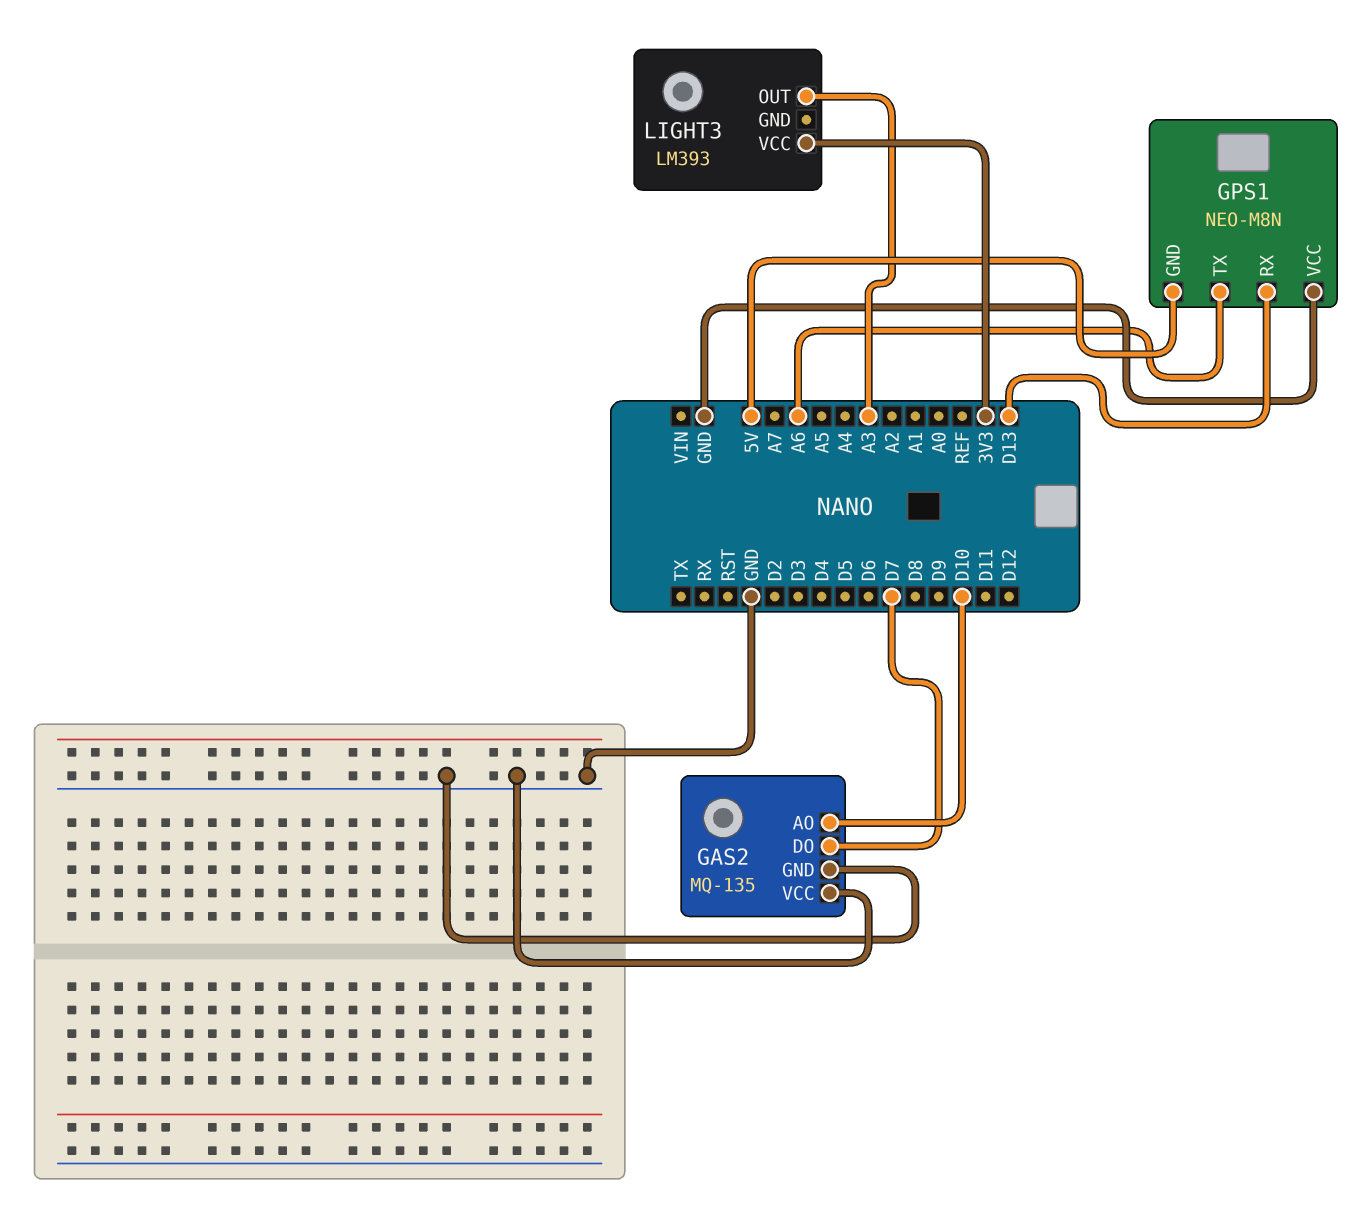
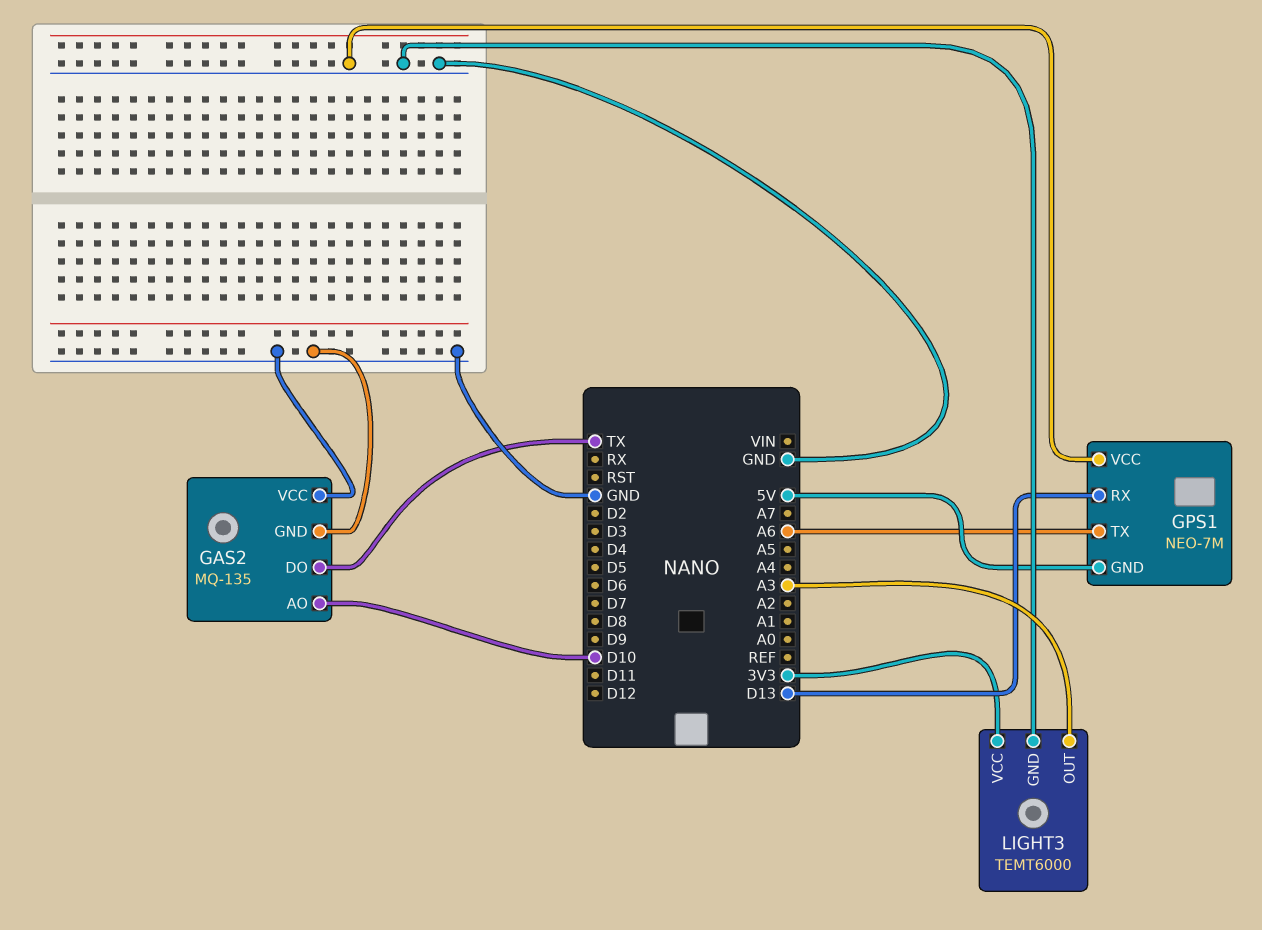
GAS2 pin DO: D7 -> TX
GPS1: NEO-M8N -> NEO-7M
LIGHT3: LM393 -> TEMT6000
LIGHT3 pin GND: none -> GND

